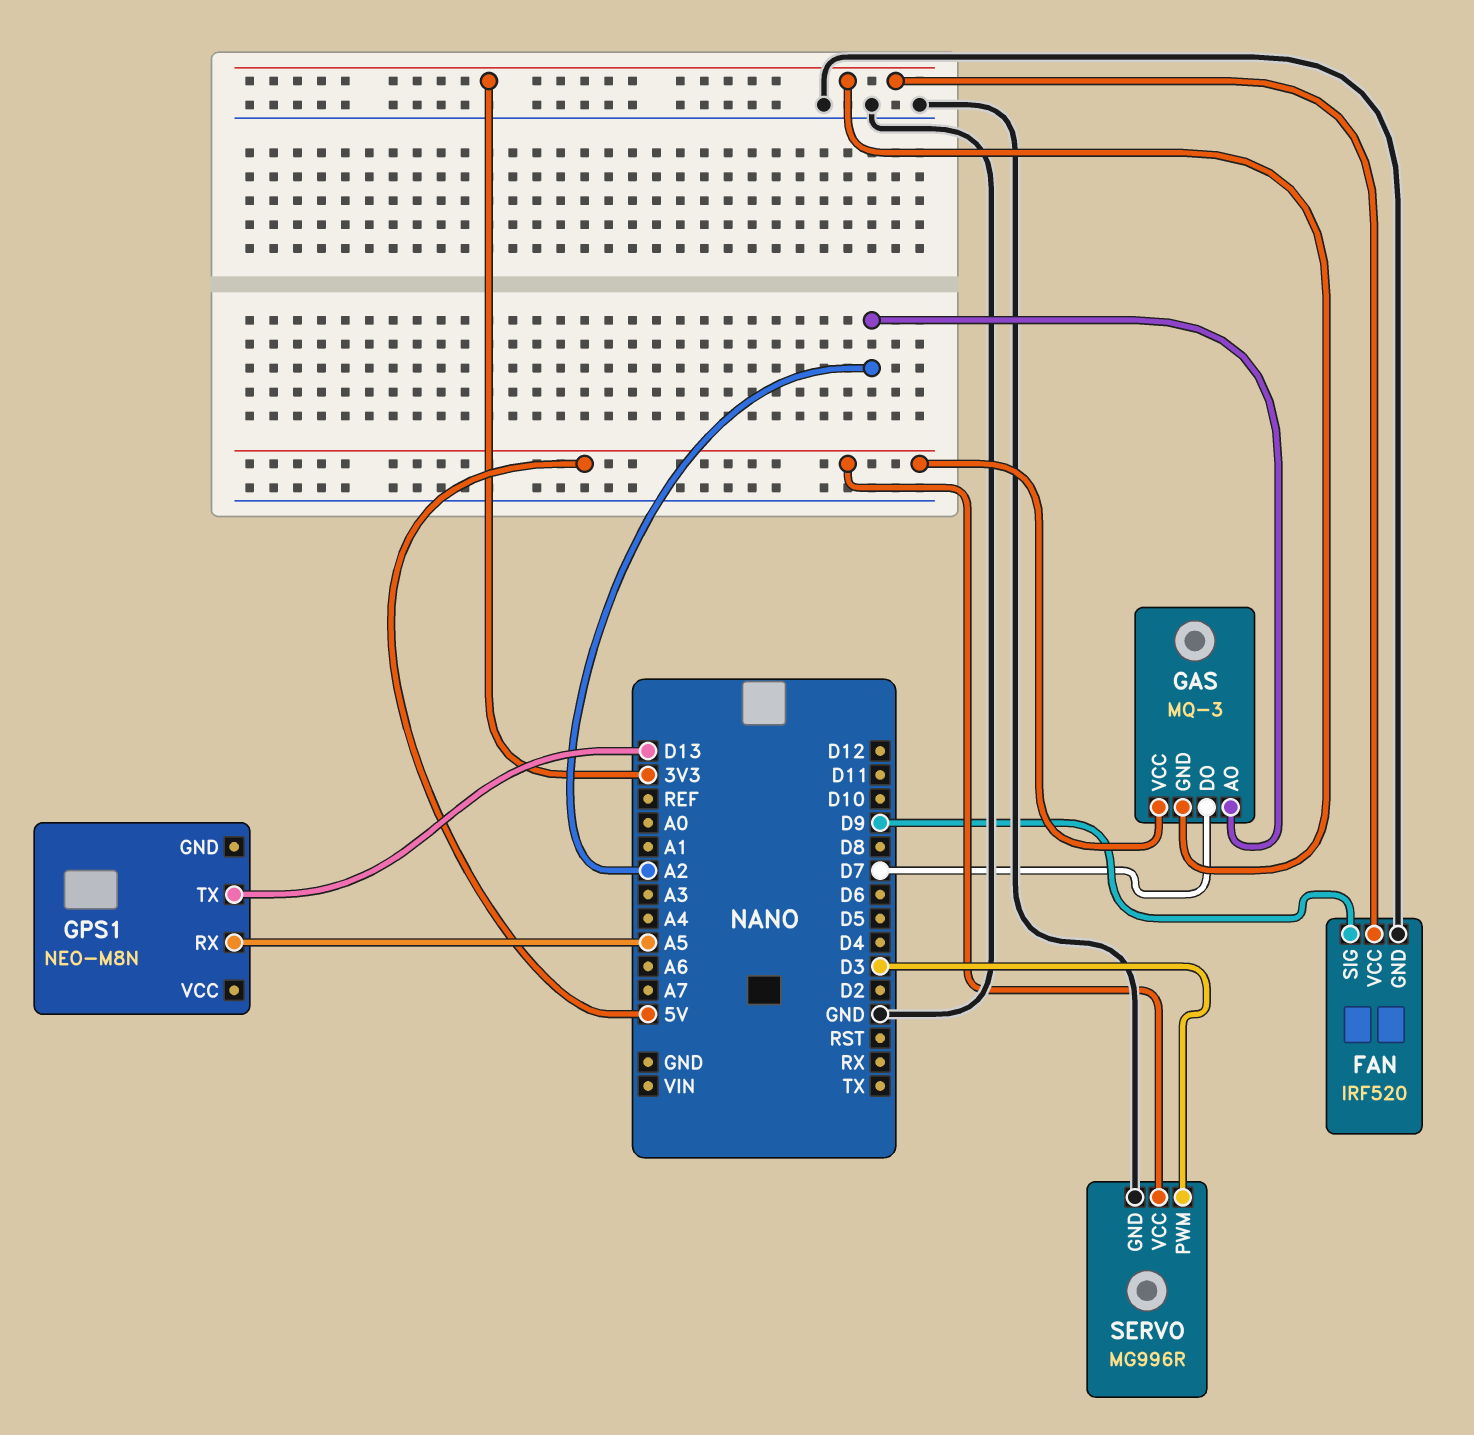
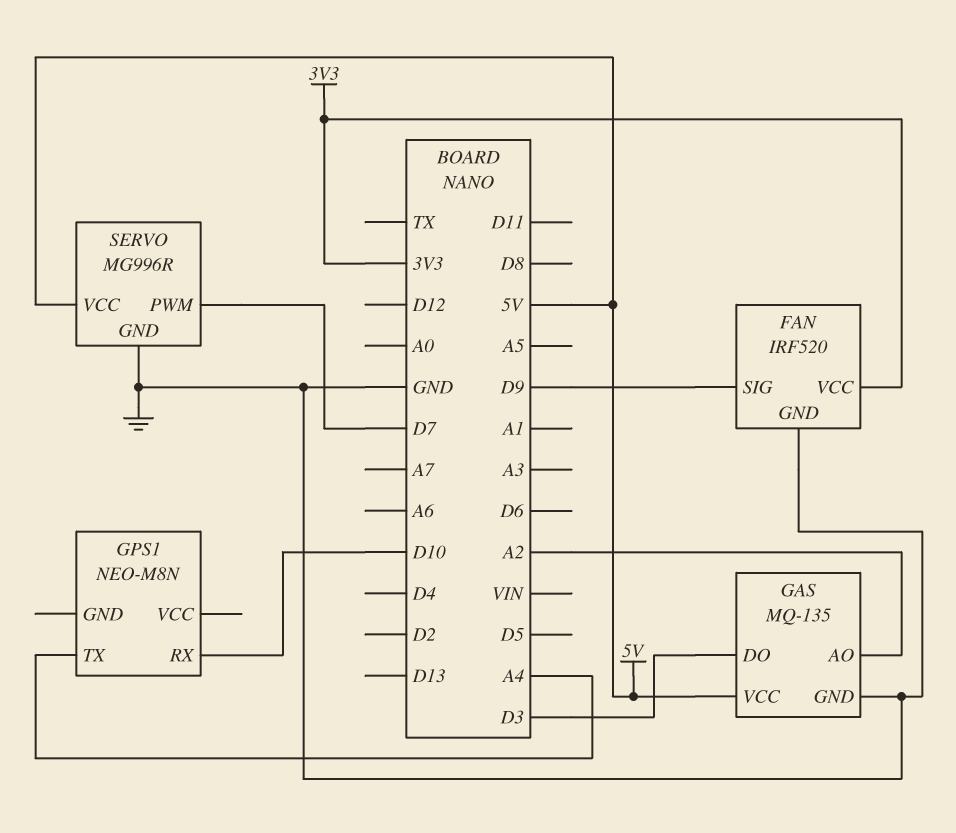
GAS: MQ-3 -> MQ-135
GAS pin DO: D7 -> D3
GAS pin GND: 3V3 -> GND
GPS1 pin RX: A5 -> D10
GPS1 pin TX: D13 -> A4
SERVO pin PWM: D3 -> D7

